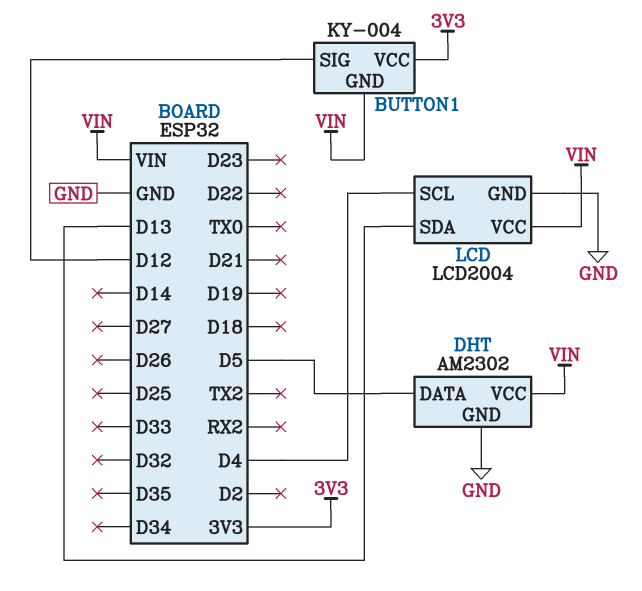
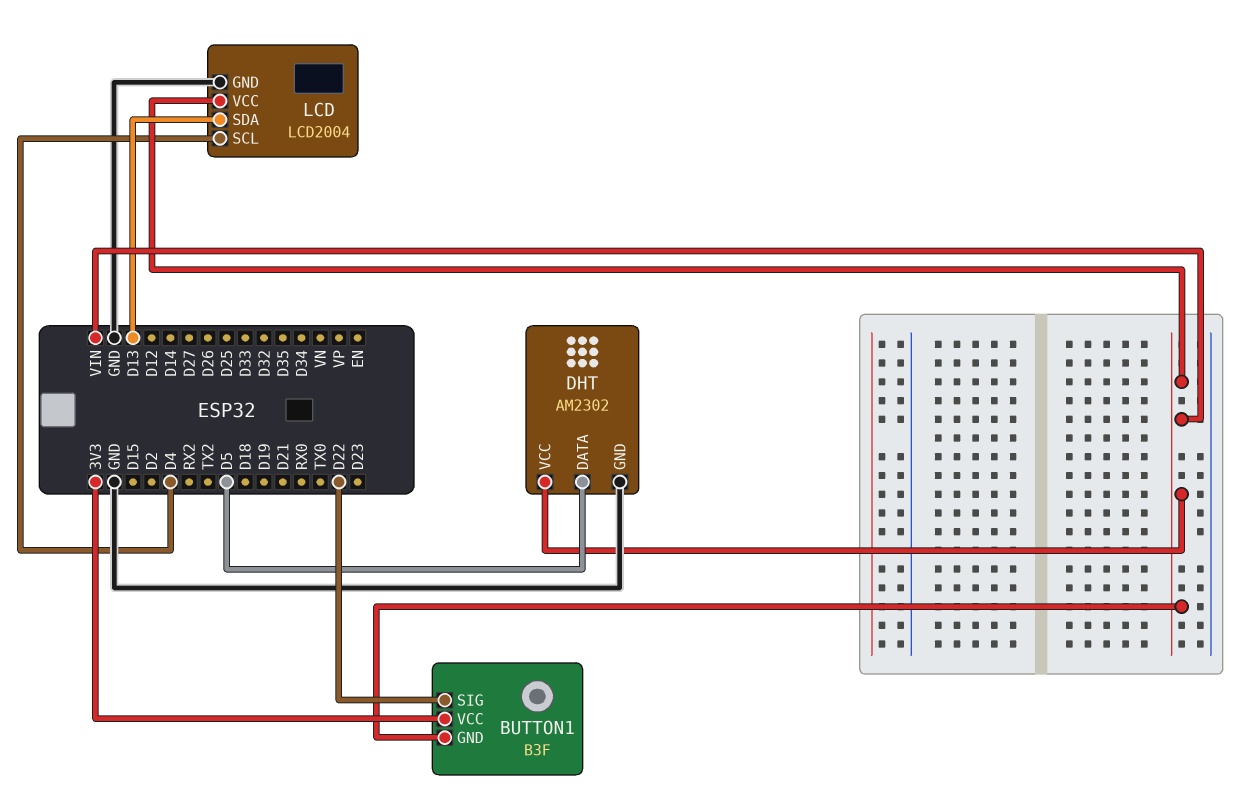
BUTTON1: KY-004 -> B3F
BUTTON1 pin SIG: D12 -> D22

